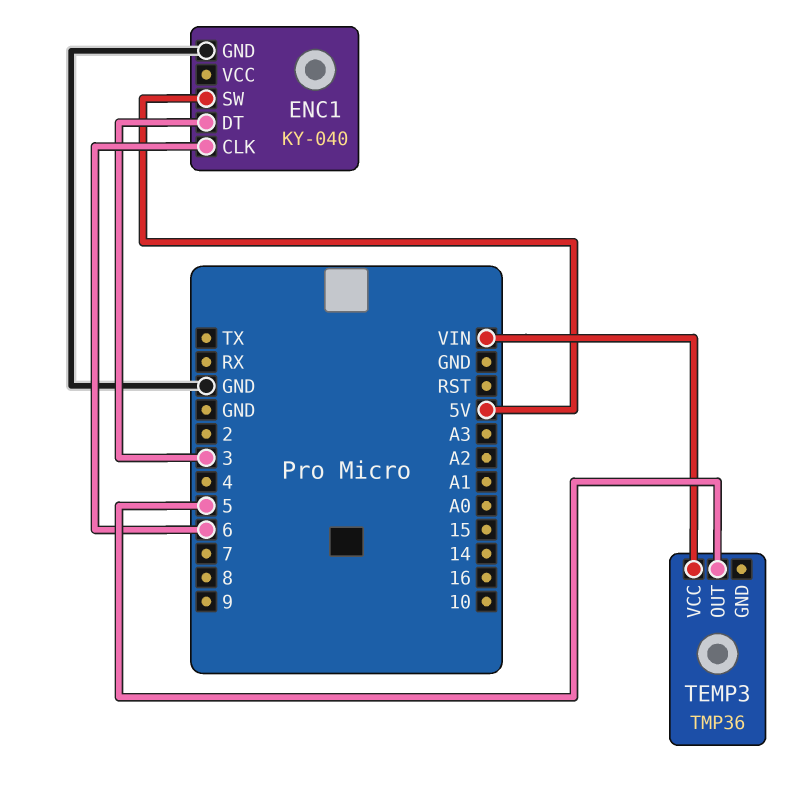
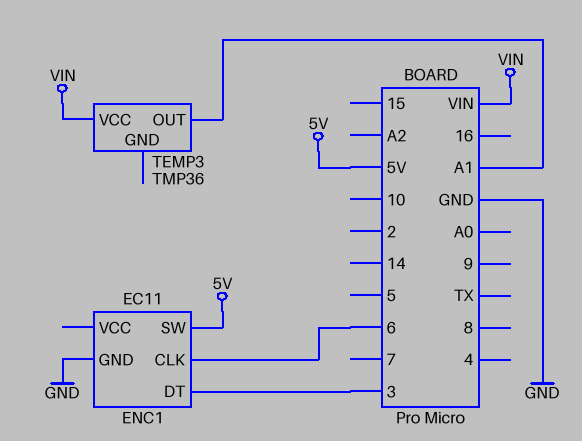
ENC1: KY-040 -> EC11
TEMP3 pin OUT: 5 -> A1

